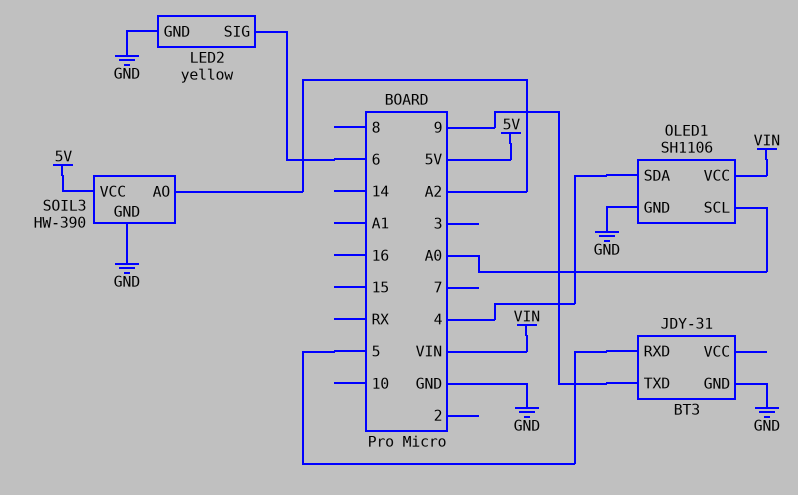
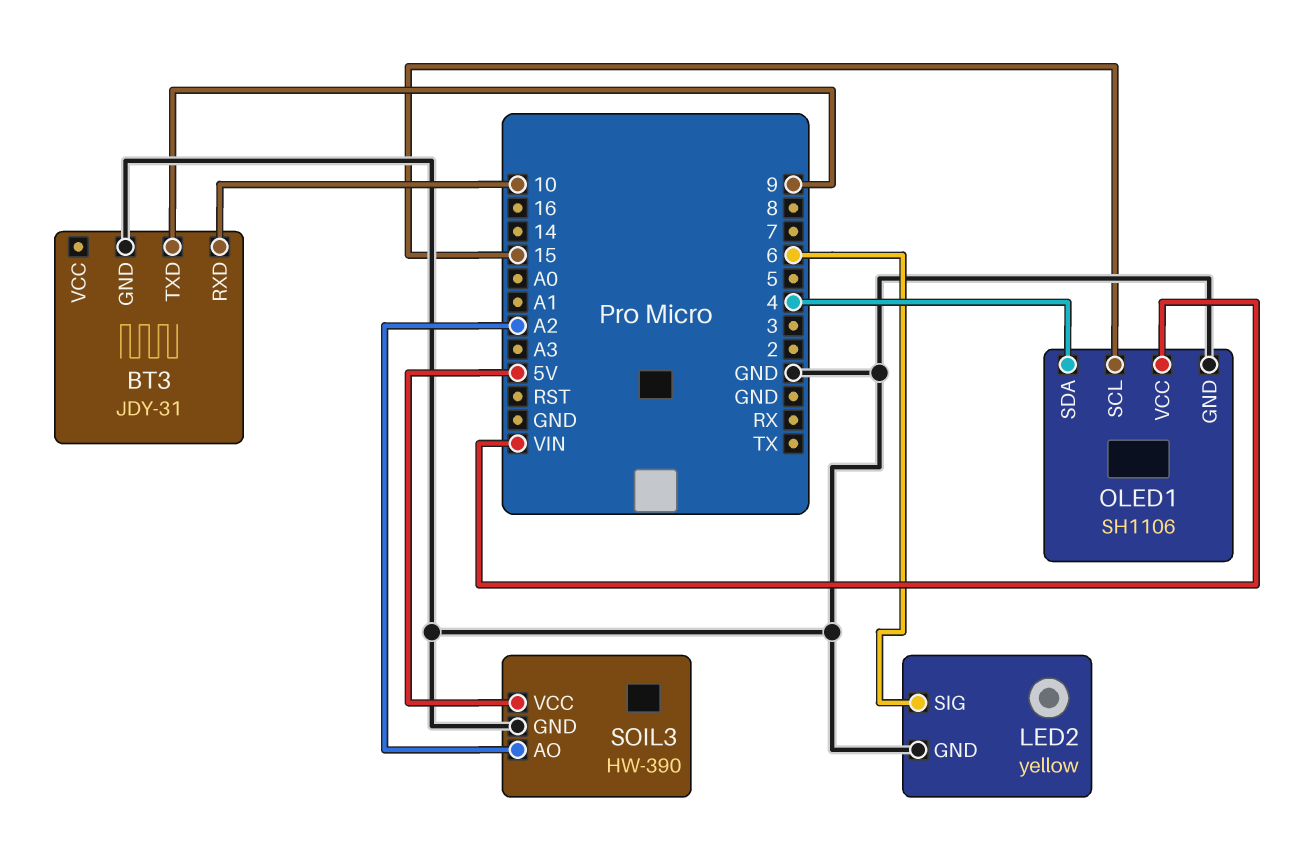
BT3 pin RXD: 5 -> 10
OLED1 pin SCL: A0 -> 15

